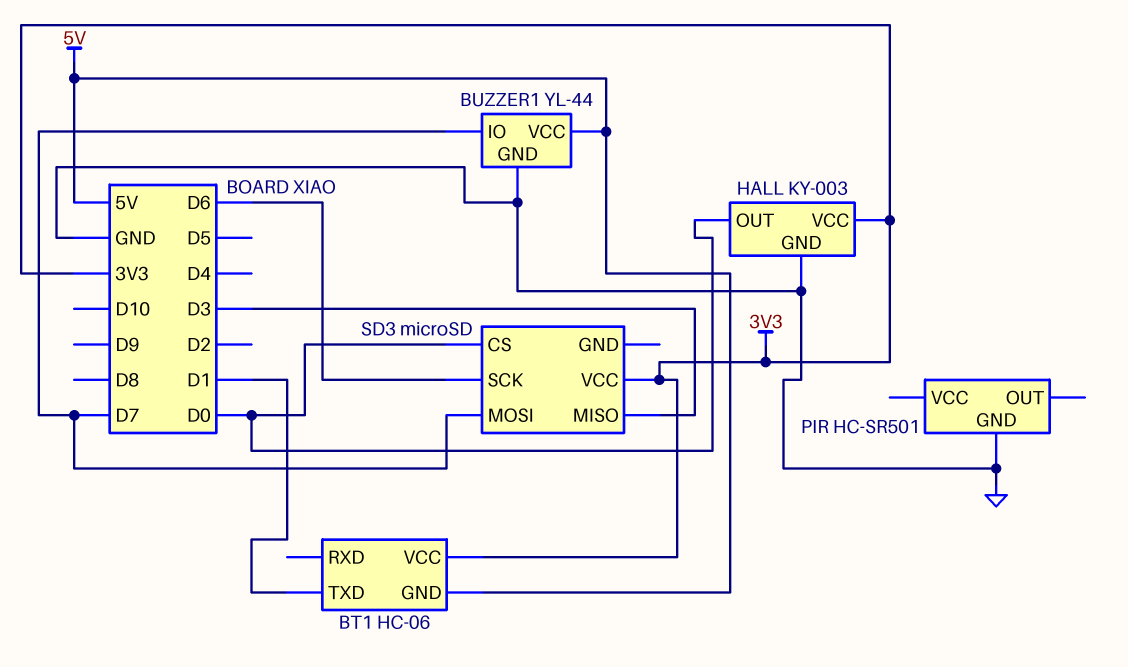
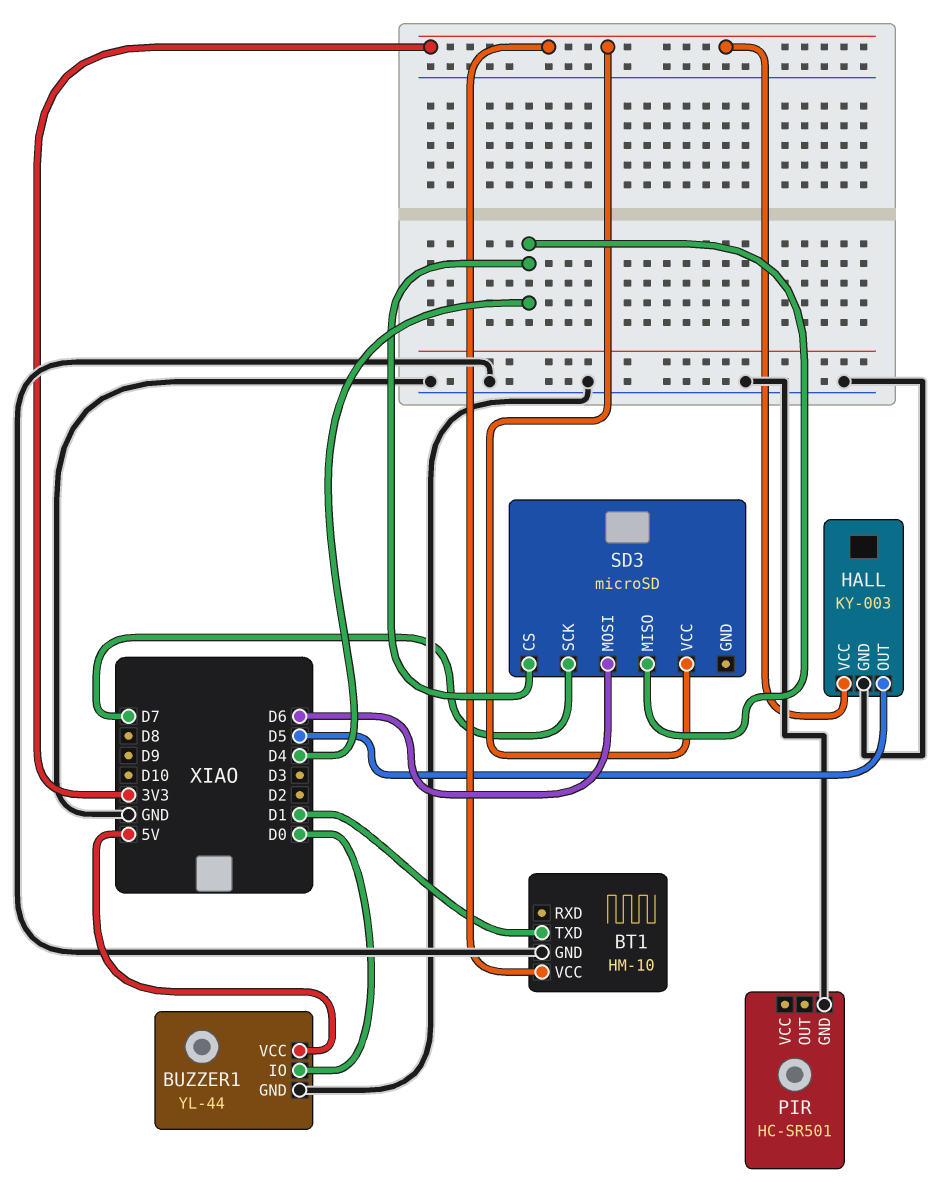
BT1: HC-06 -> HM-10
BT1 pin GND: 5V -> GND
BUZZER1 pin IO: D7 -> D0
HALL pin OUT: D0 -> D5
SD3 pin CS: D0 -> D4
SD3 pin MISO: D3 -> D4
SD3 pin MOSI: D7 -> D6
SD3 pin SCK: D6 -> D7

